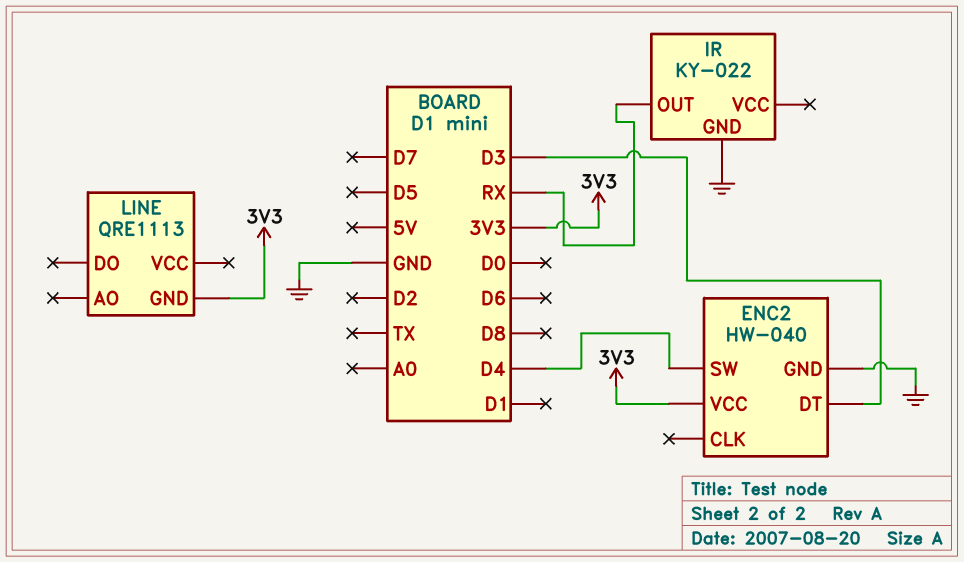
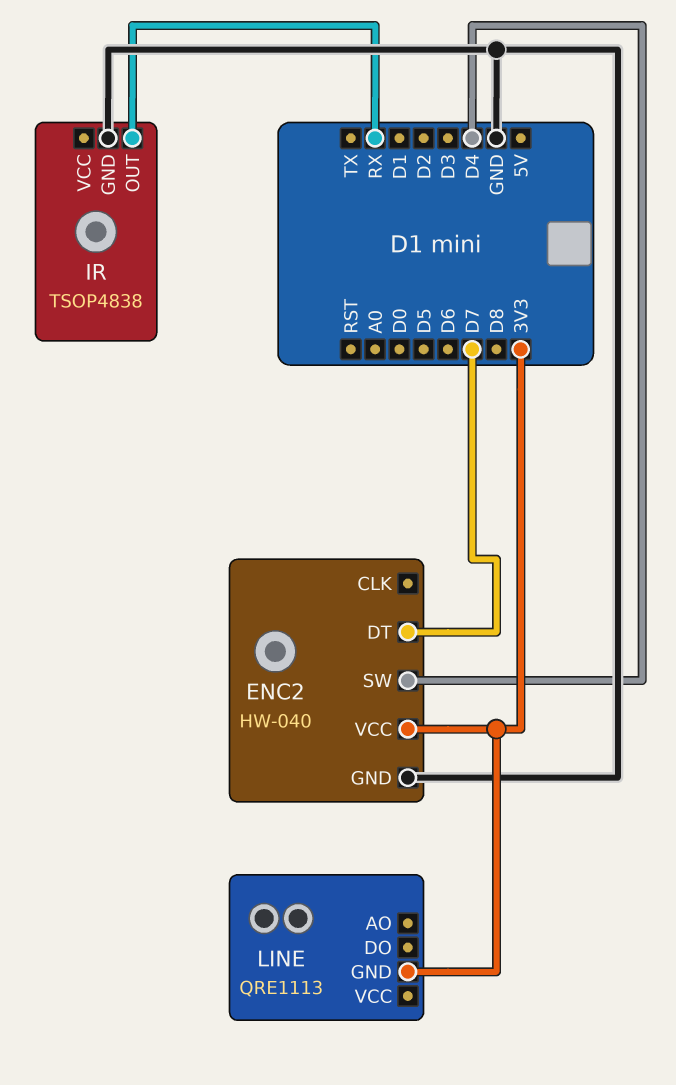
ENC2 pin DT: D3 -> D7
IR: KY-022 -> TSOP4838

